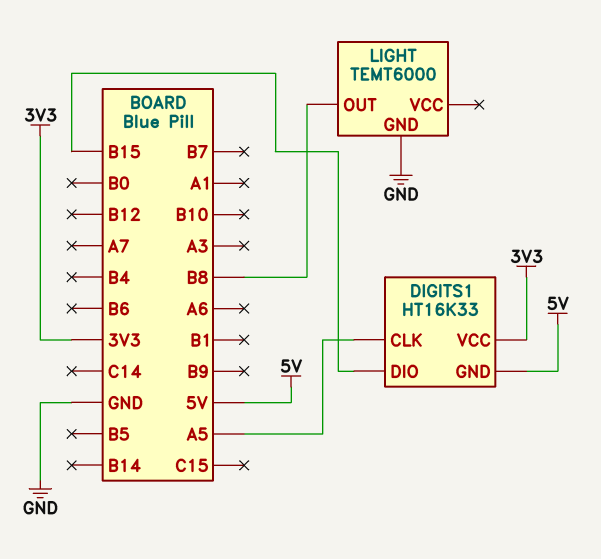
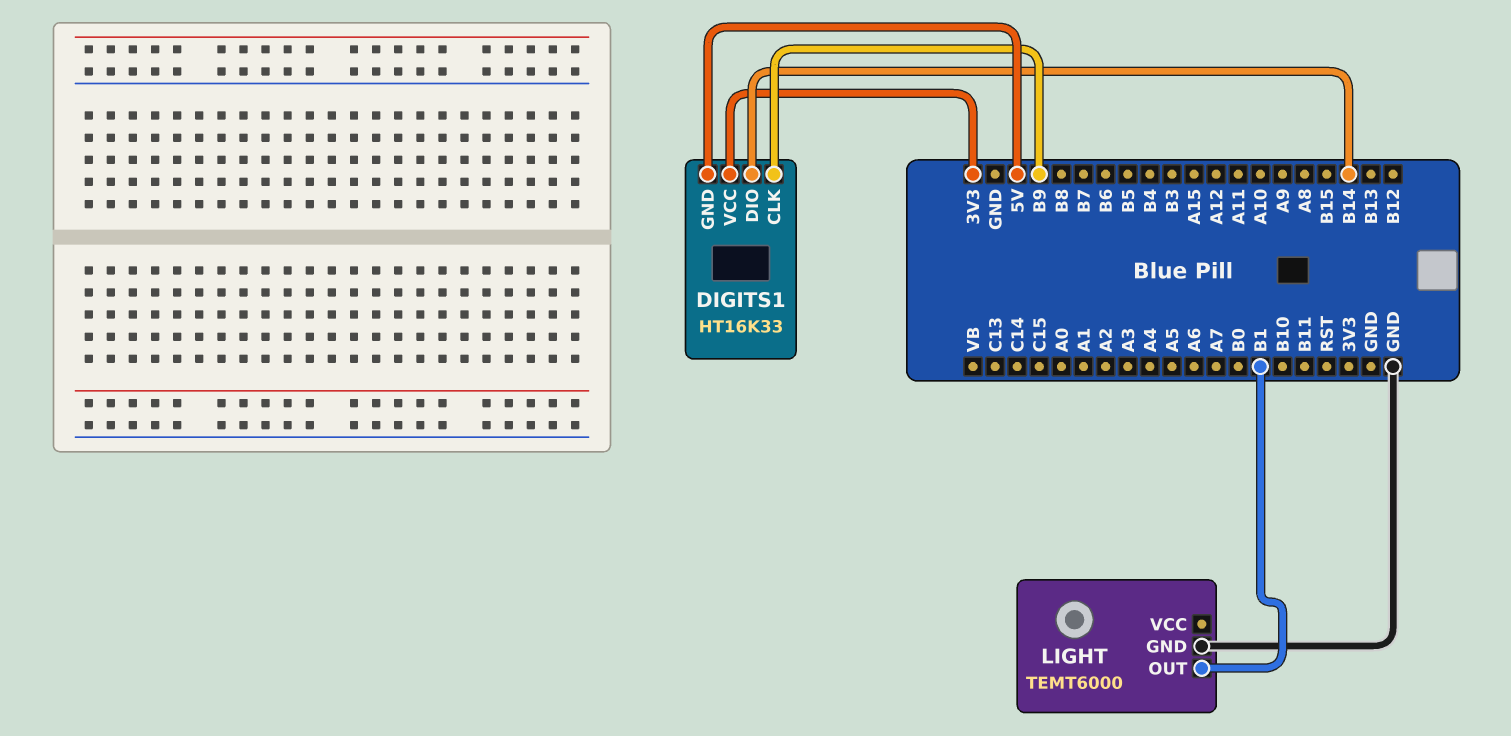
DIGITS1 pin CLK: A5 -> B9
DIGITS1 pin DIO: B15 -> B14
LIGHT pin OUT: B8 -> B1

